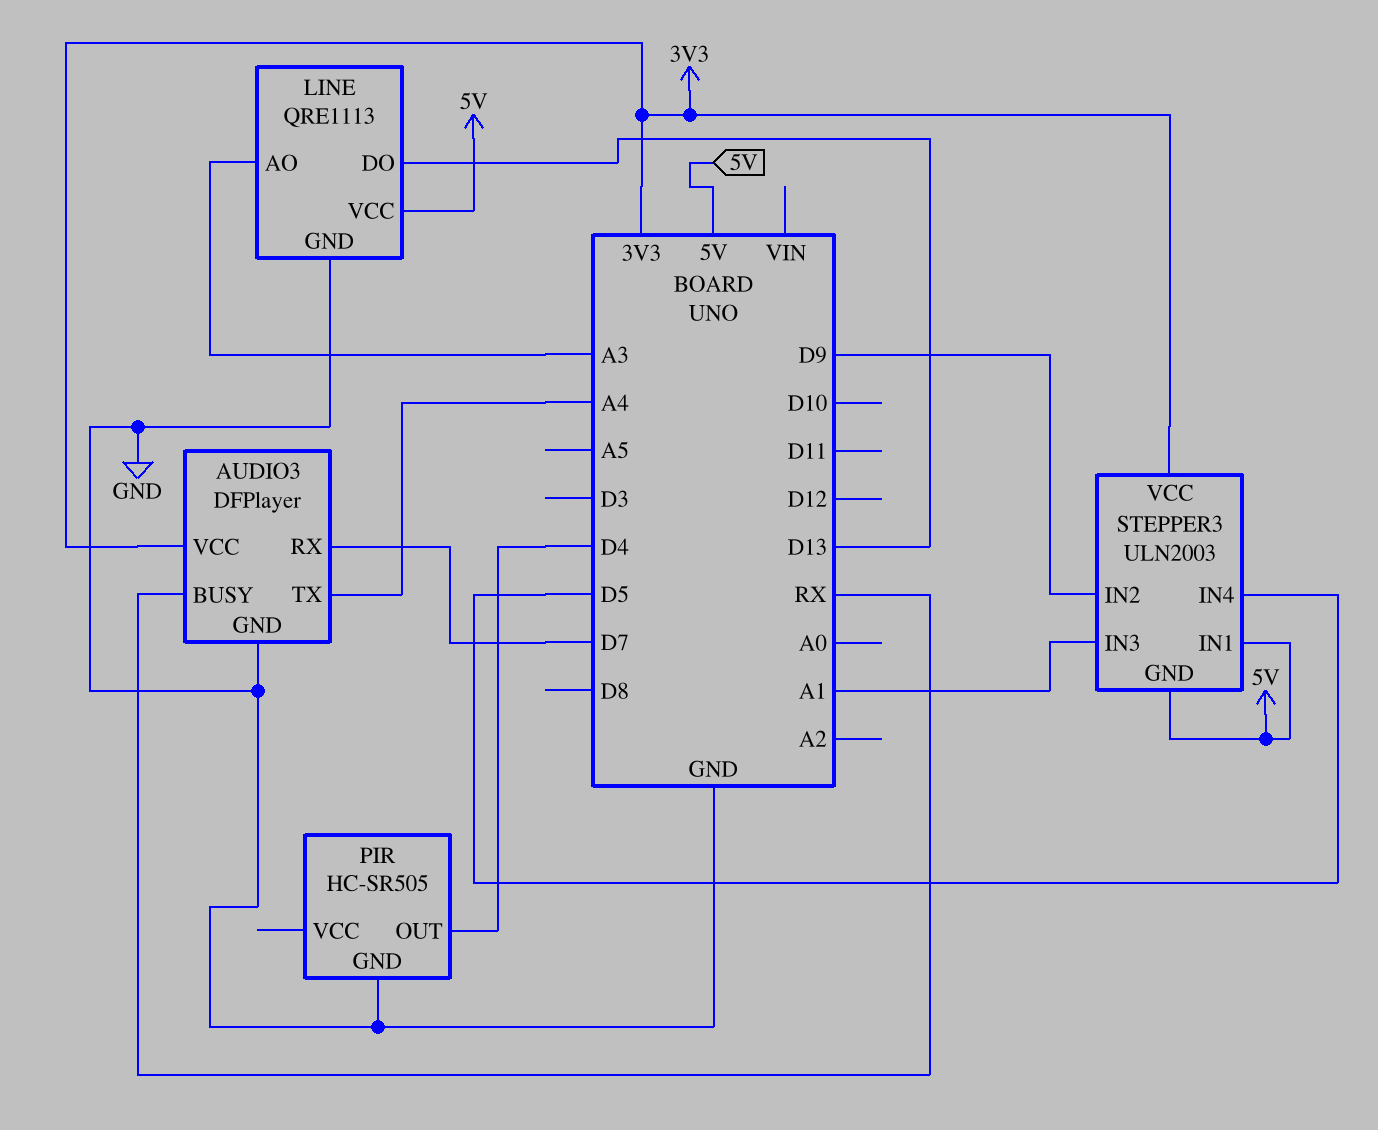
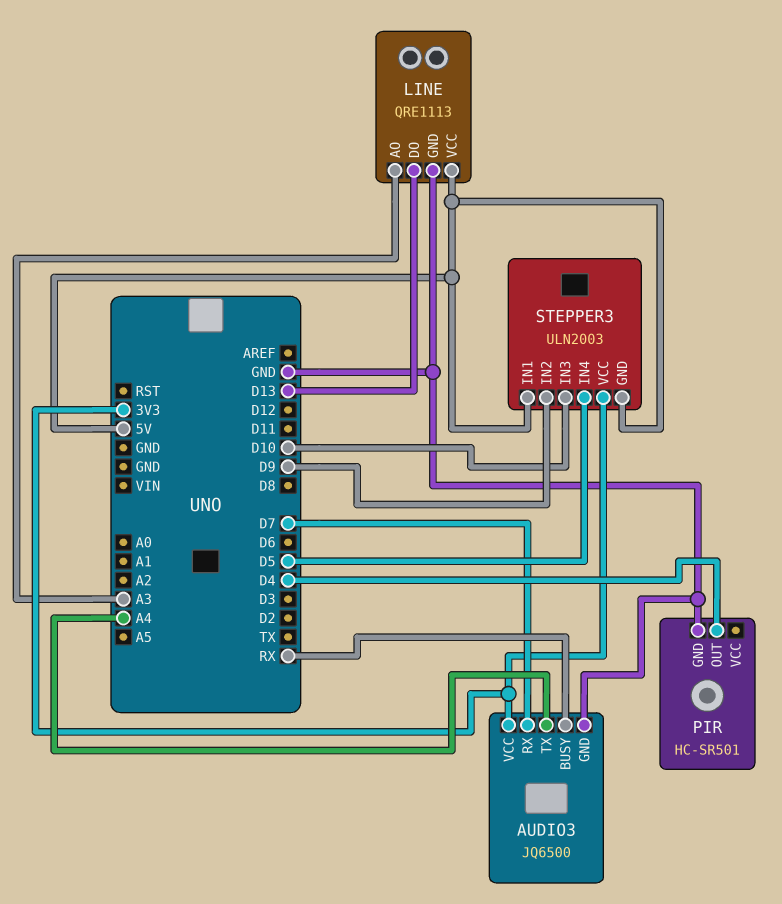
AUDIO3: DFPlayer -> JQ6500
PIR: HC-SR505 -> HC-SR501
STEPPER3 pin IN3: A1 -> D10

